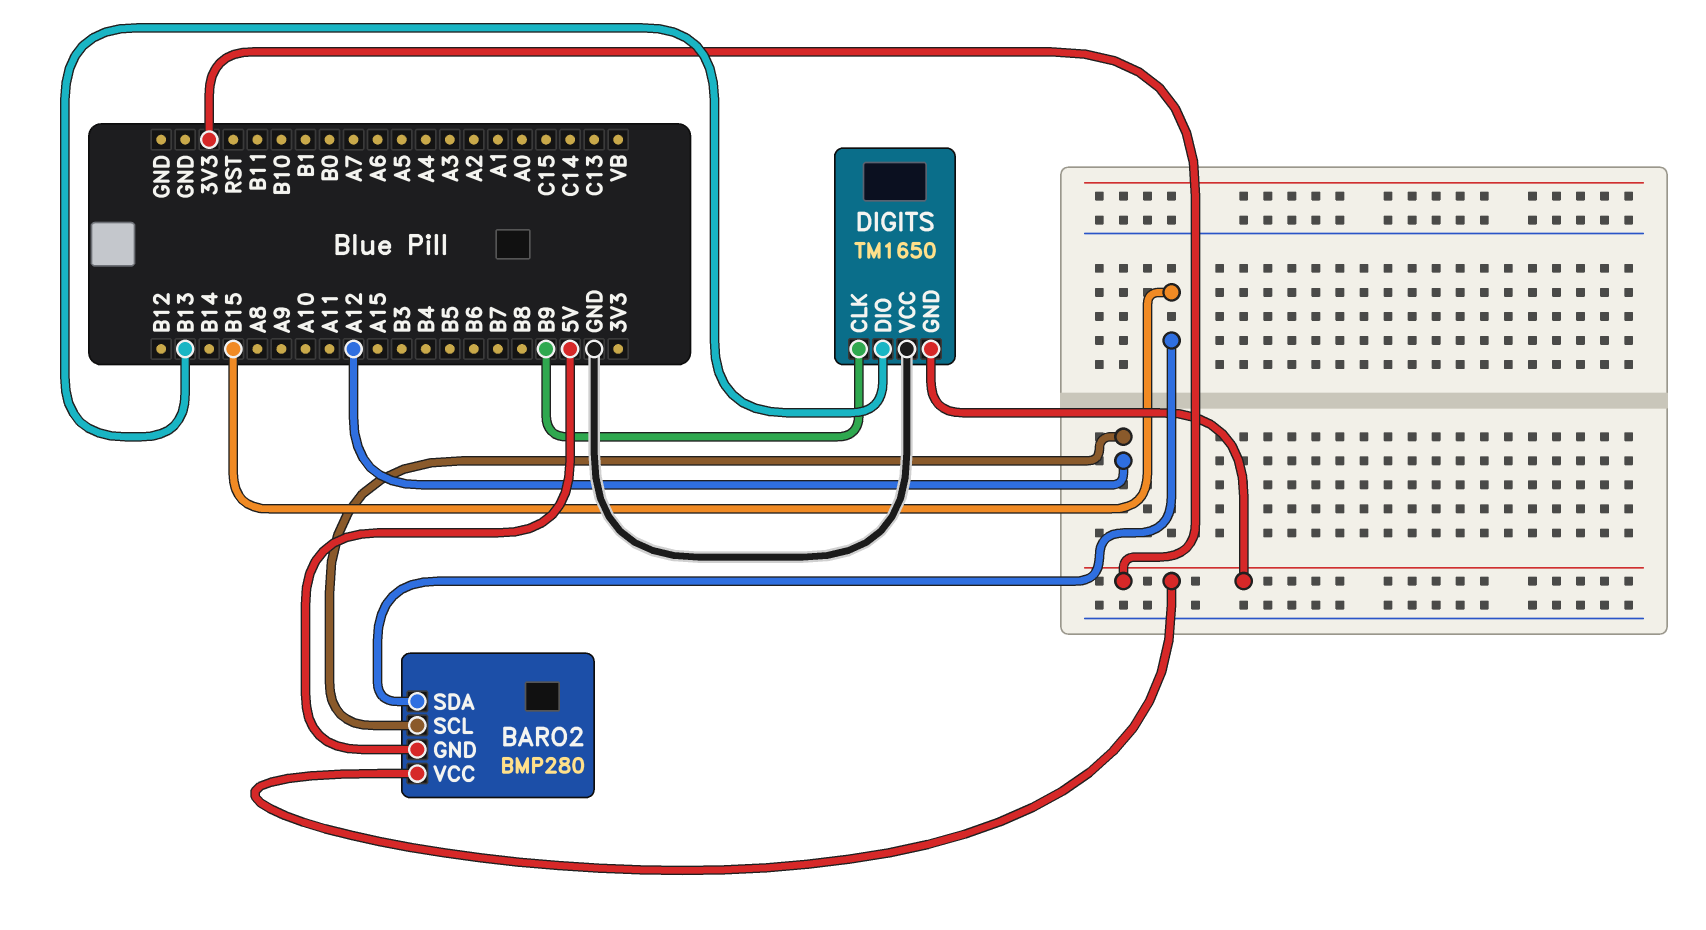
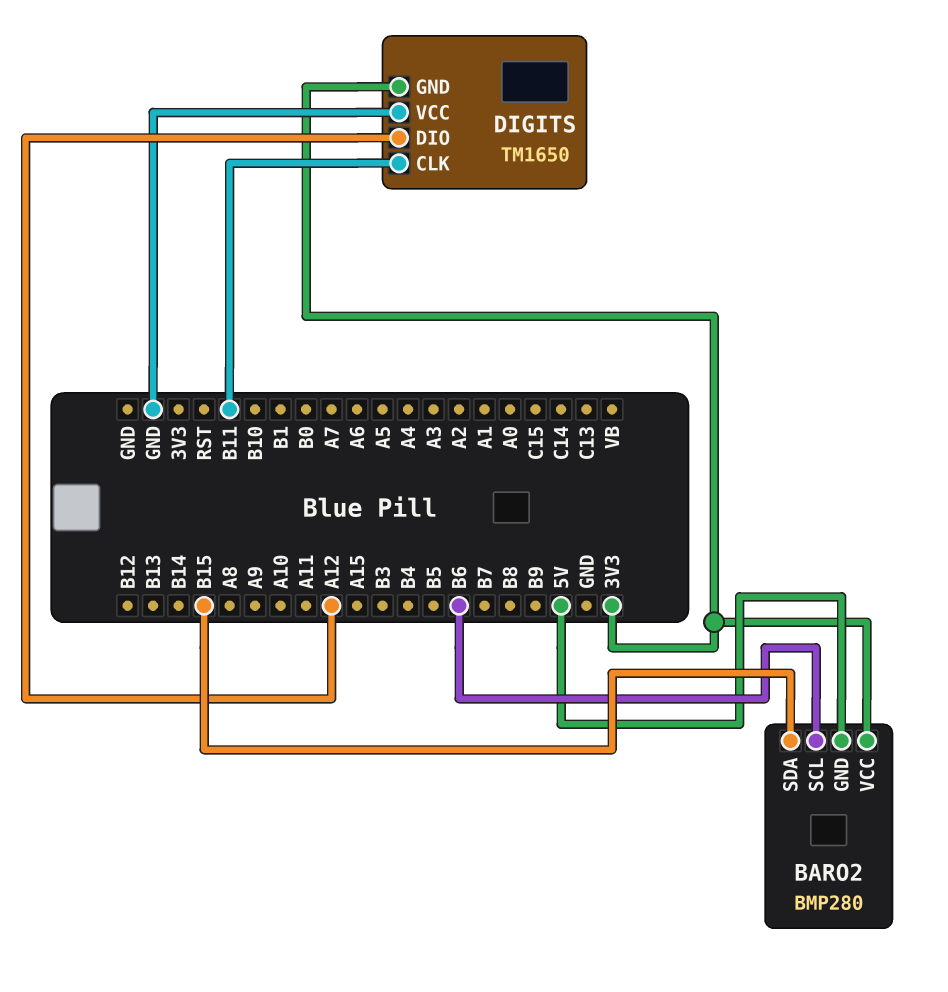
BARO2 pin SCL: A12 -> B6
DIGITS pin CLK: B9 -> B11
DIGITS pin DIO: B13 -> A12

